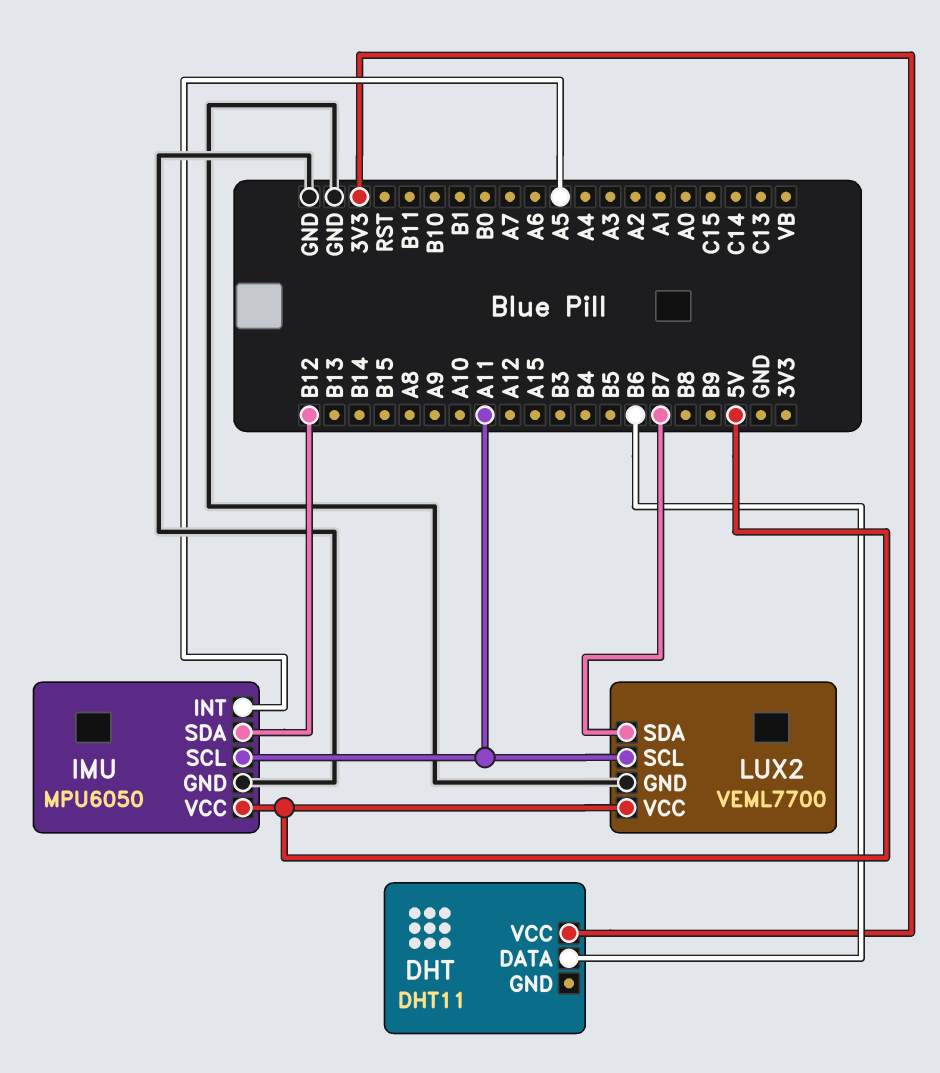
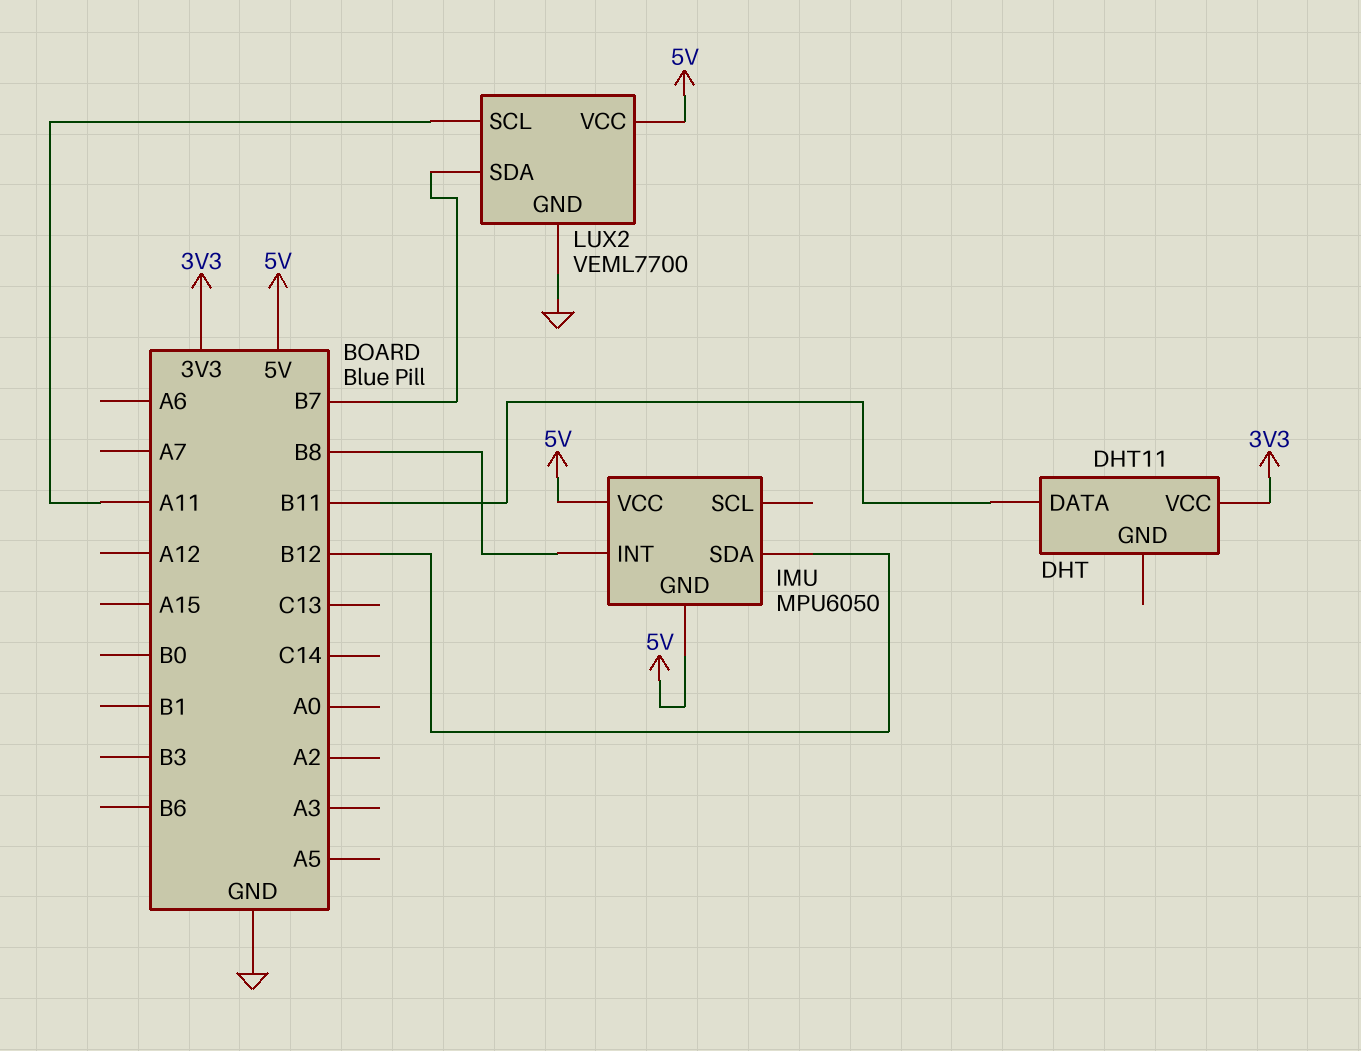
DHT pin DATA: B6 -> B11
IMU pin GND: GND -> 5V
IMU pin INT: A5 -> B8
IMU pin SCL: A11 -> none

